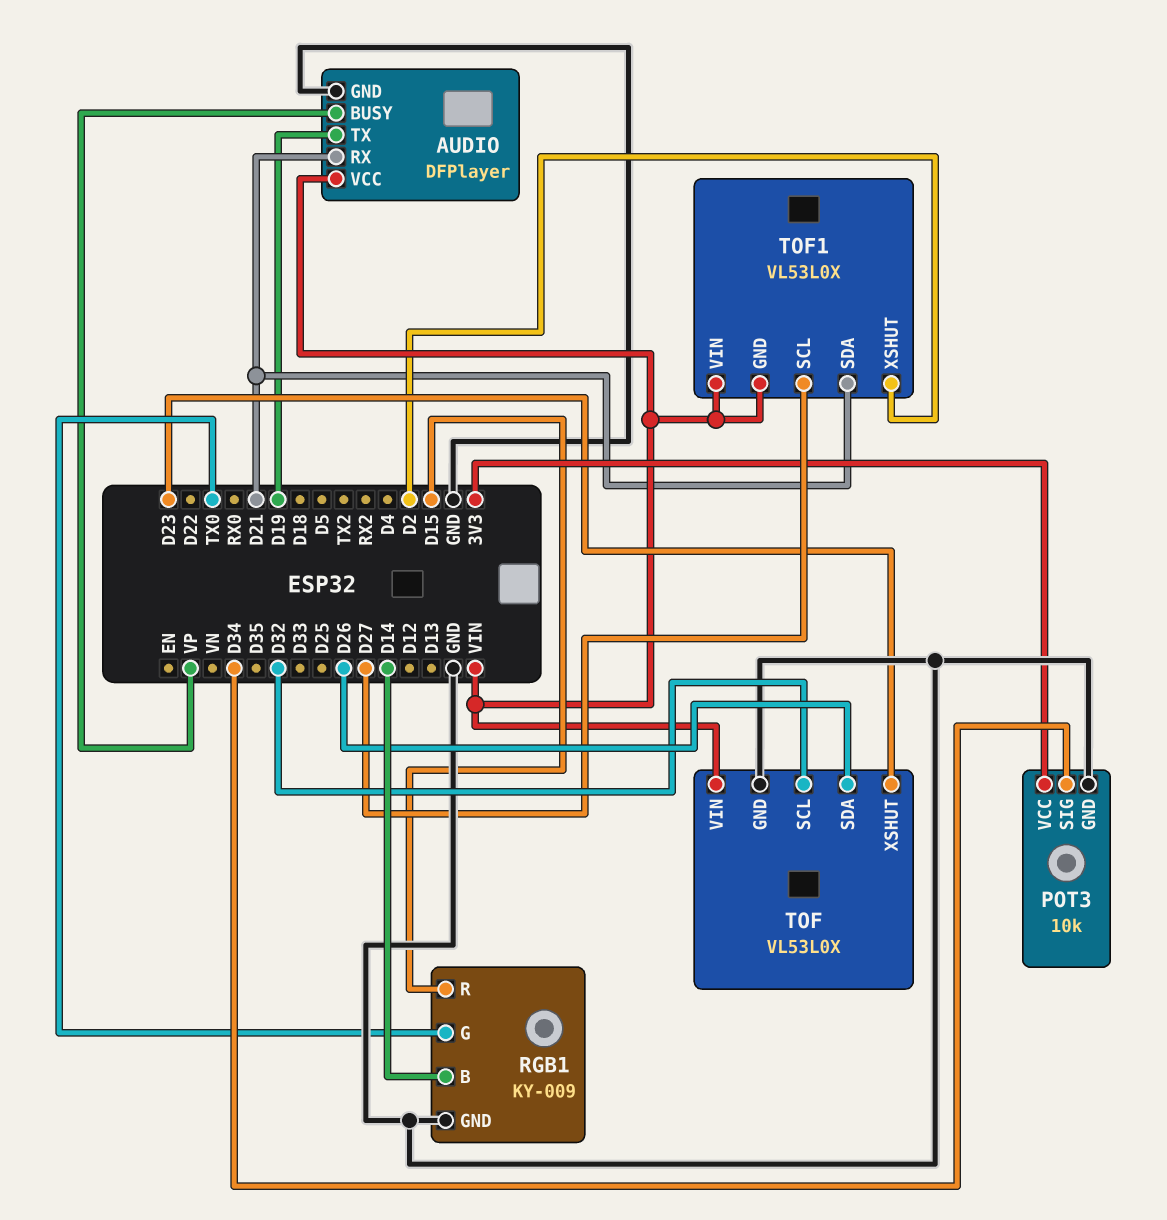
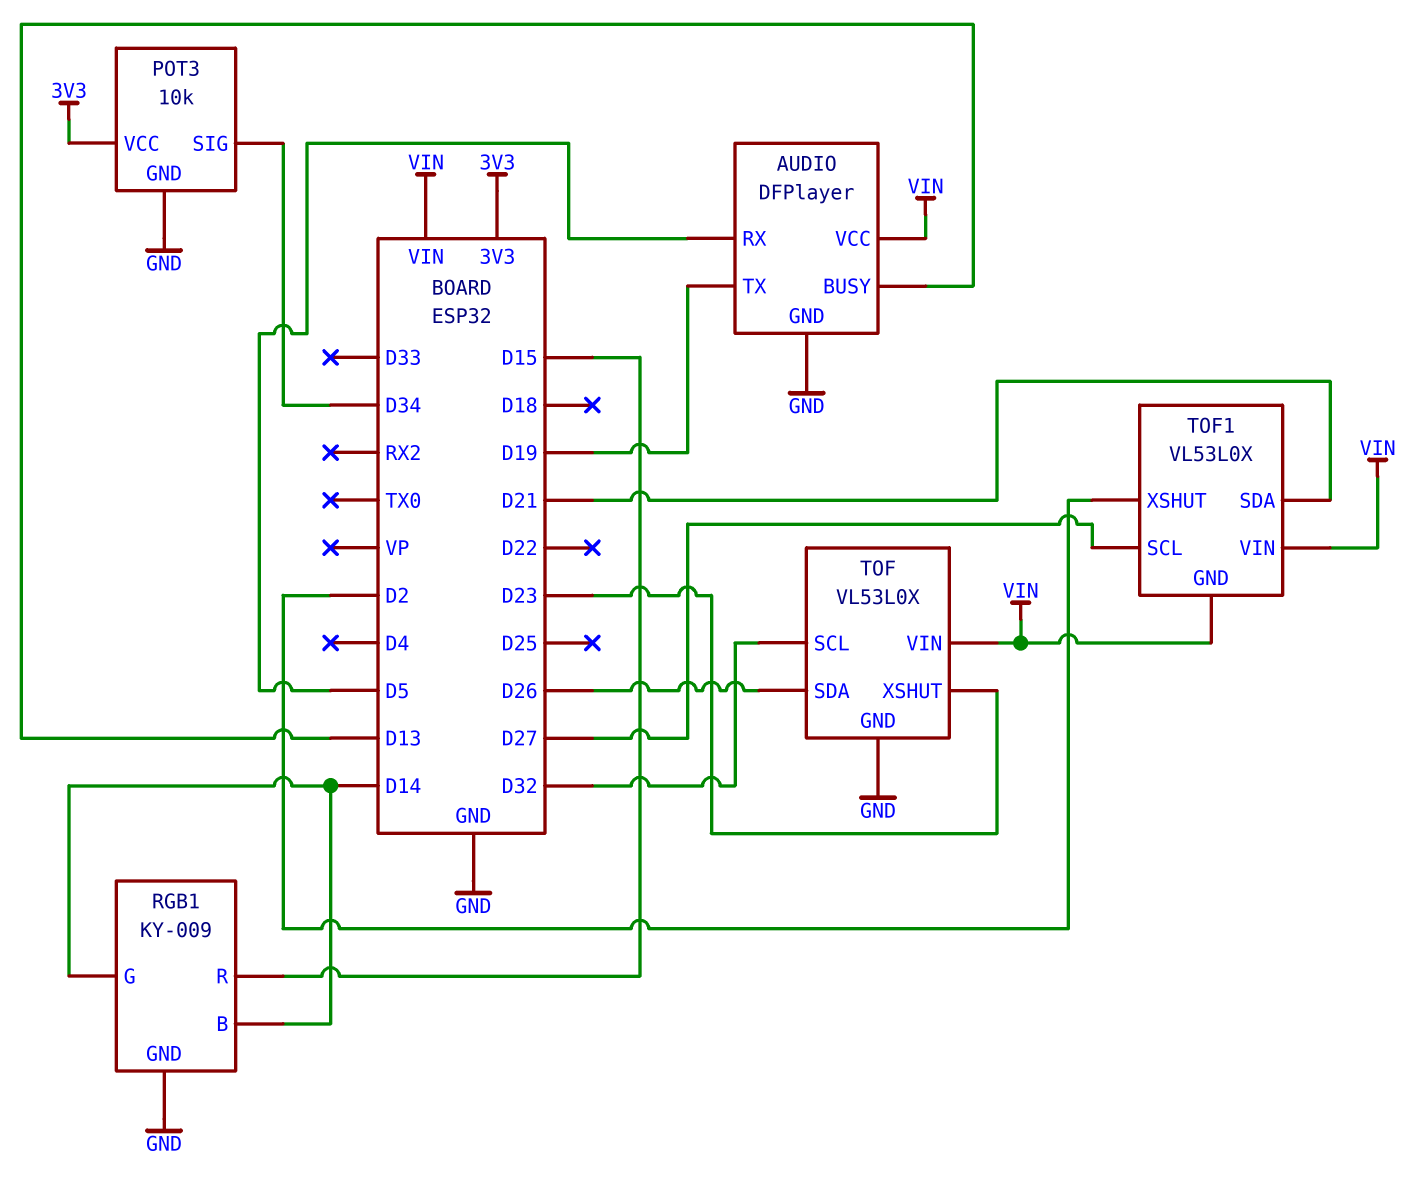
AUDIO pin BUSY: VP -> D13
AUDIO pin RX: D21 -> D5
RGB1 pin G: TX0 -> D14

